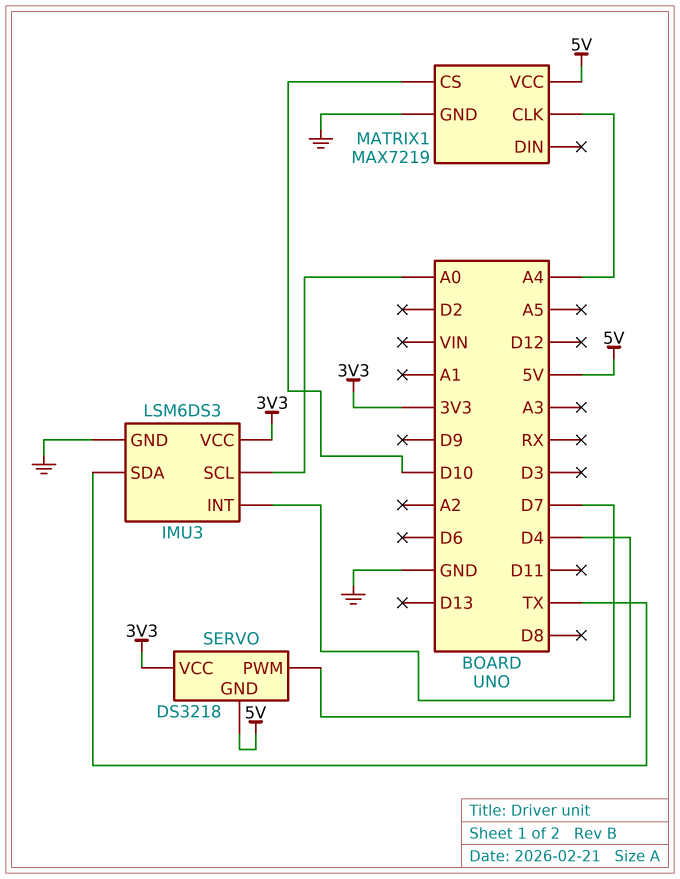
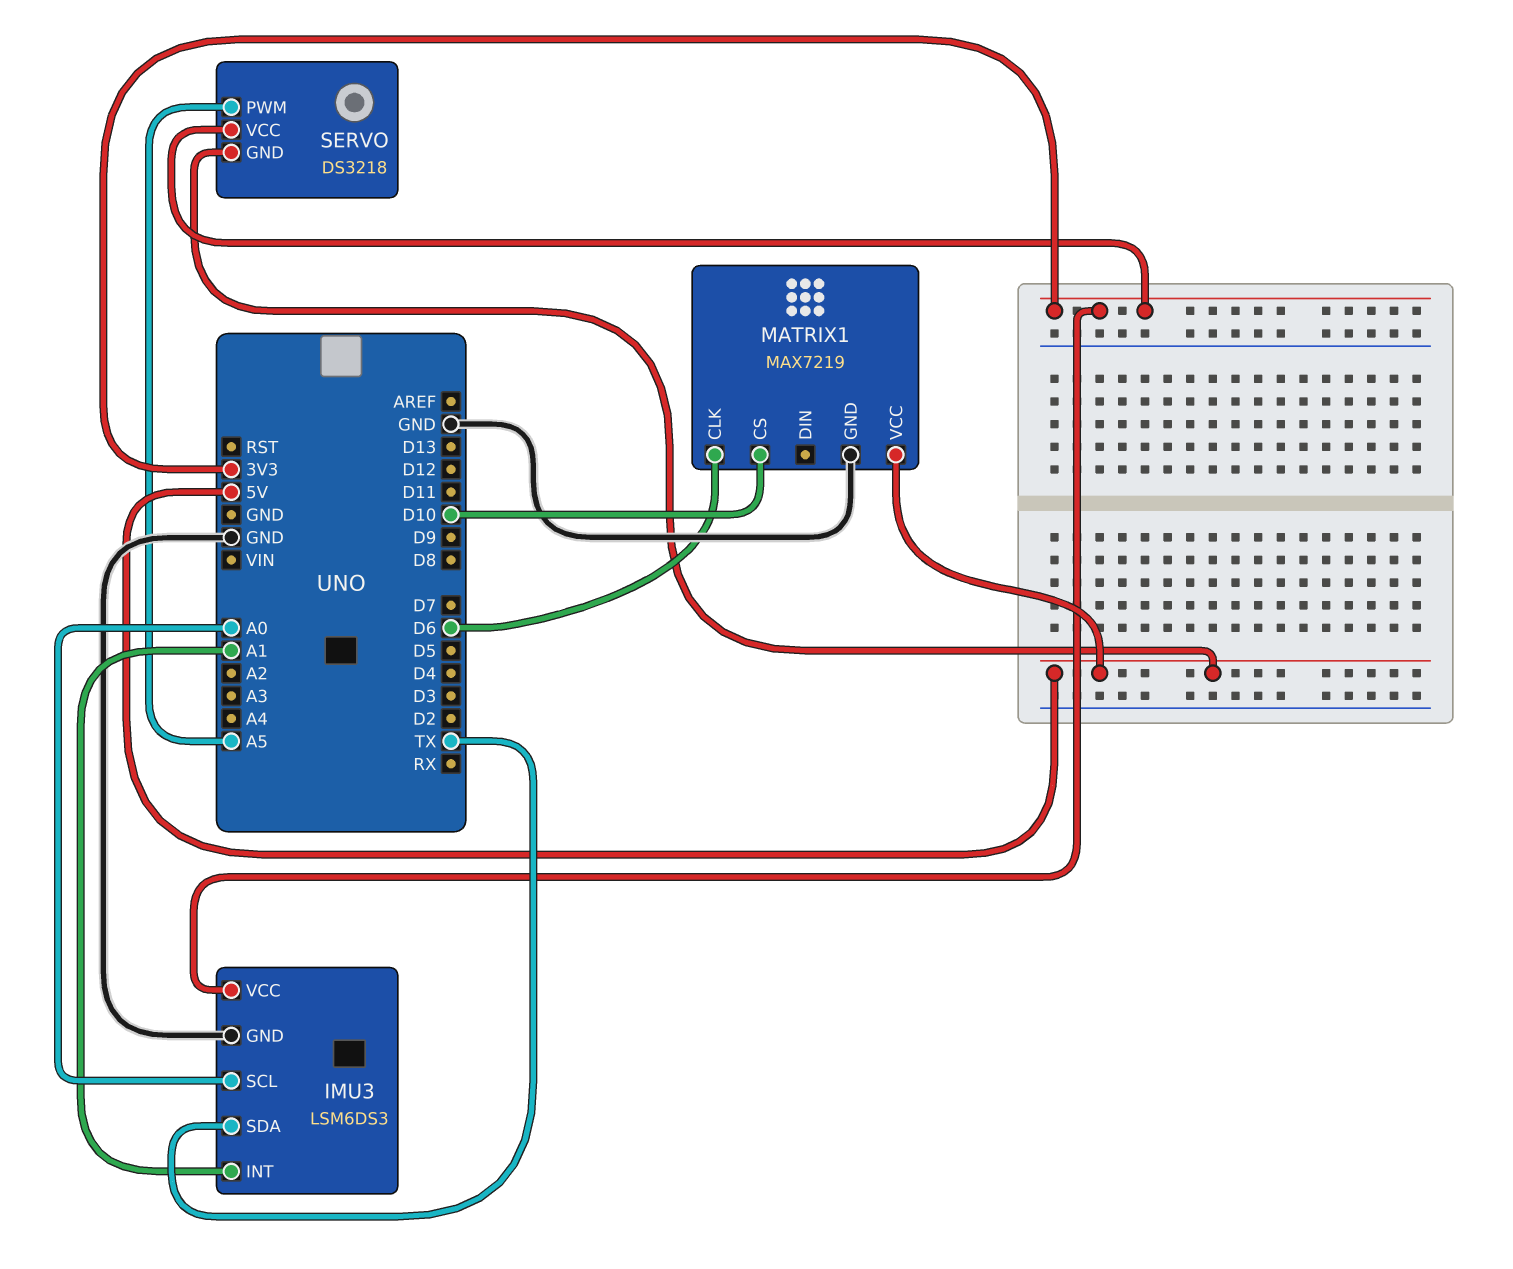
IMU3 pin INT: D7 -> A1
MATRIX1 pin CLK: A4 -> D6
SERVO pin PWM: D4 -> A5

